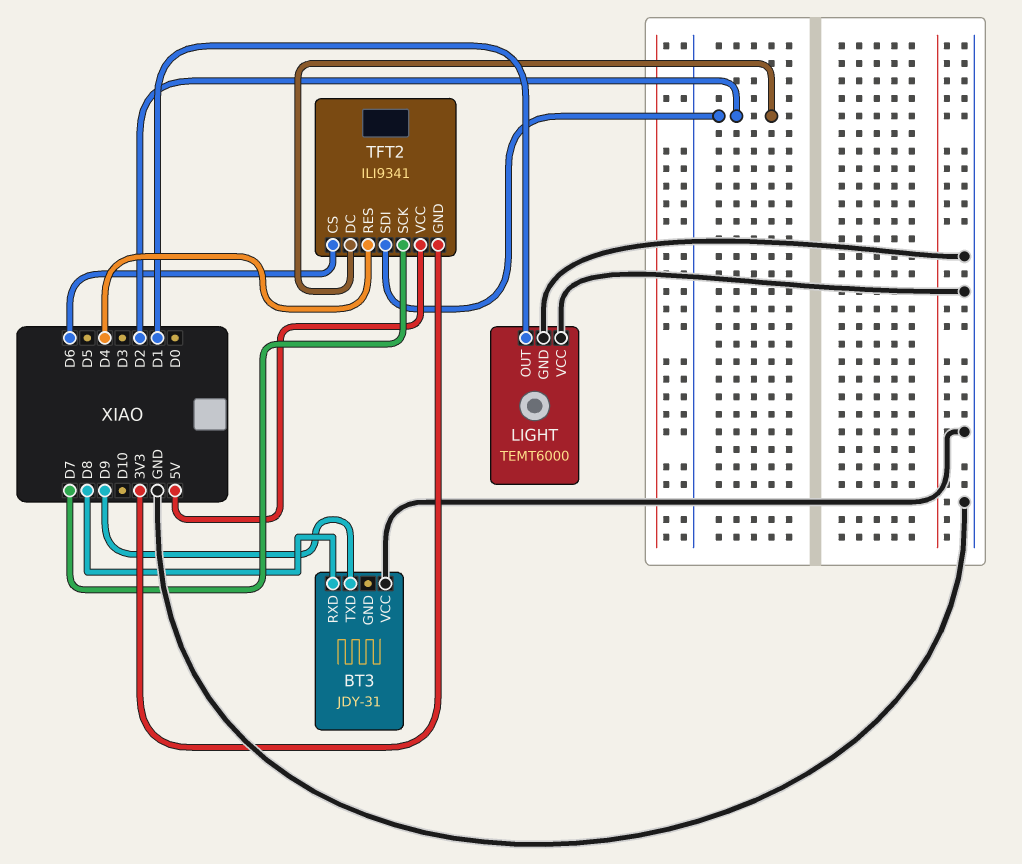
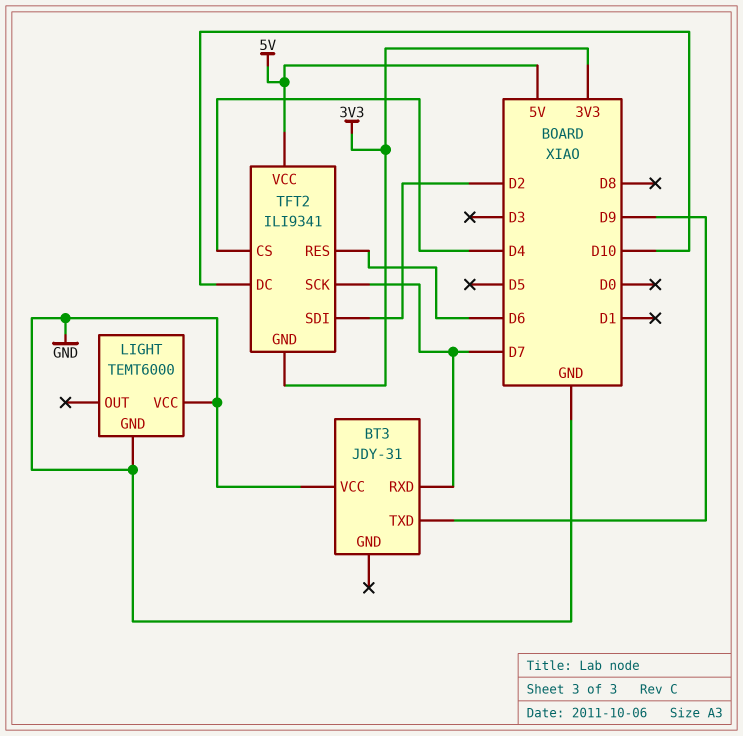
BT3 pin RXD: D8 -> D7
LIGHT pin OUT: D1 -> none
TFT2 pin CS: D6 -> D4
TFT2 pin DC: D2 -> D10
TFT2 pin RES: D4 -> D6

